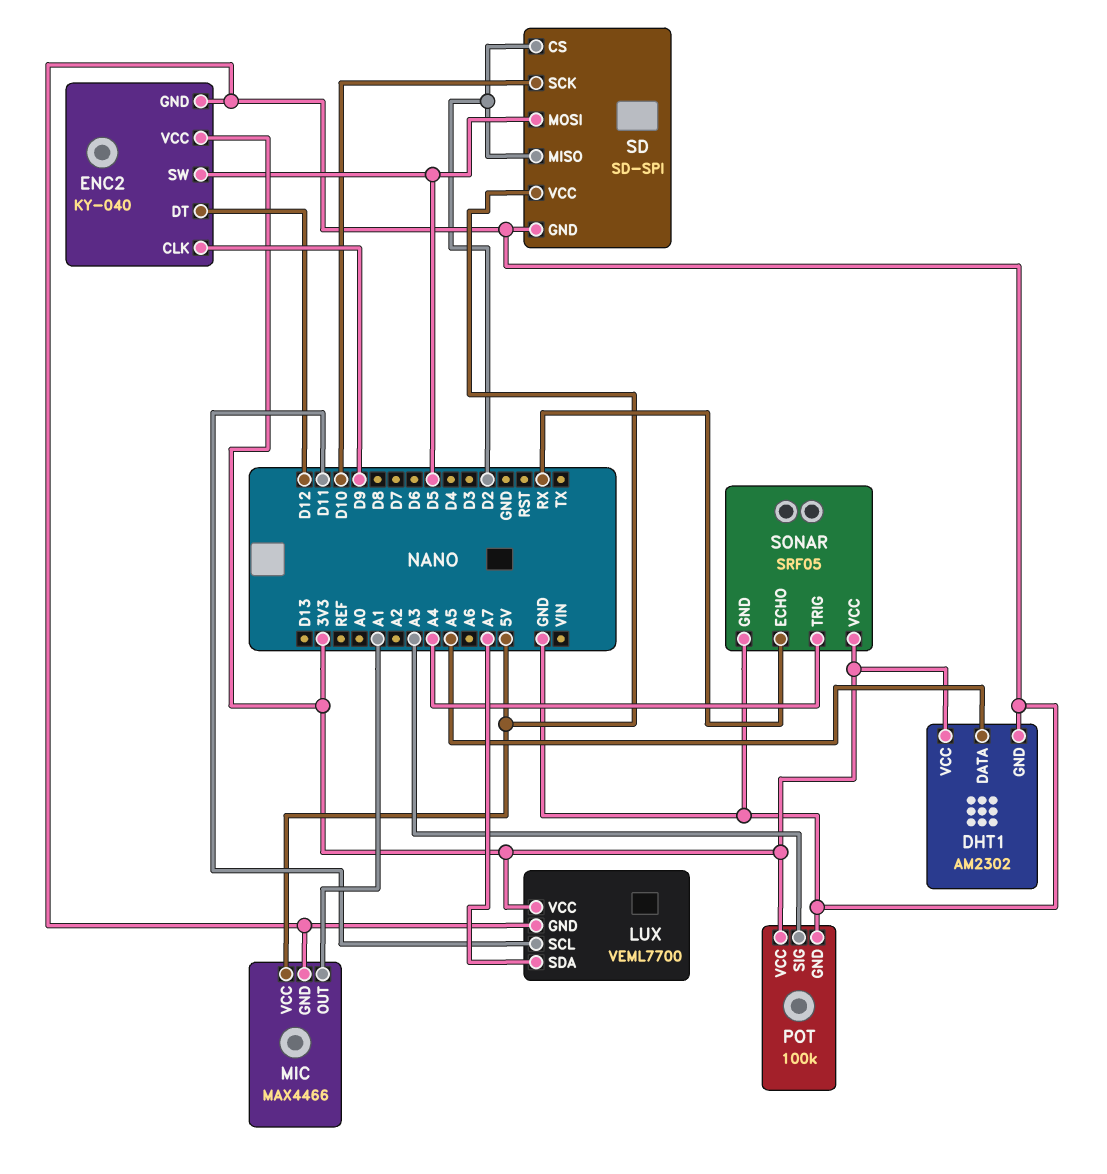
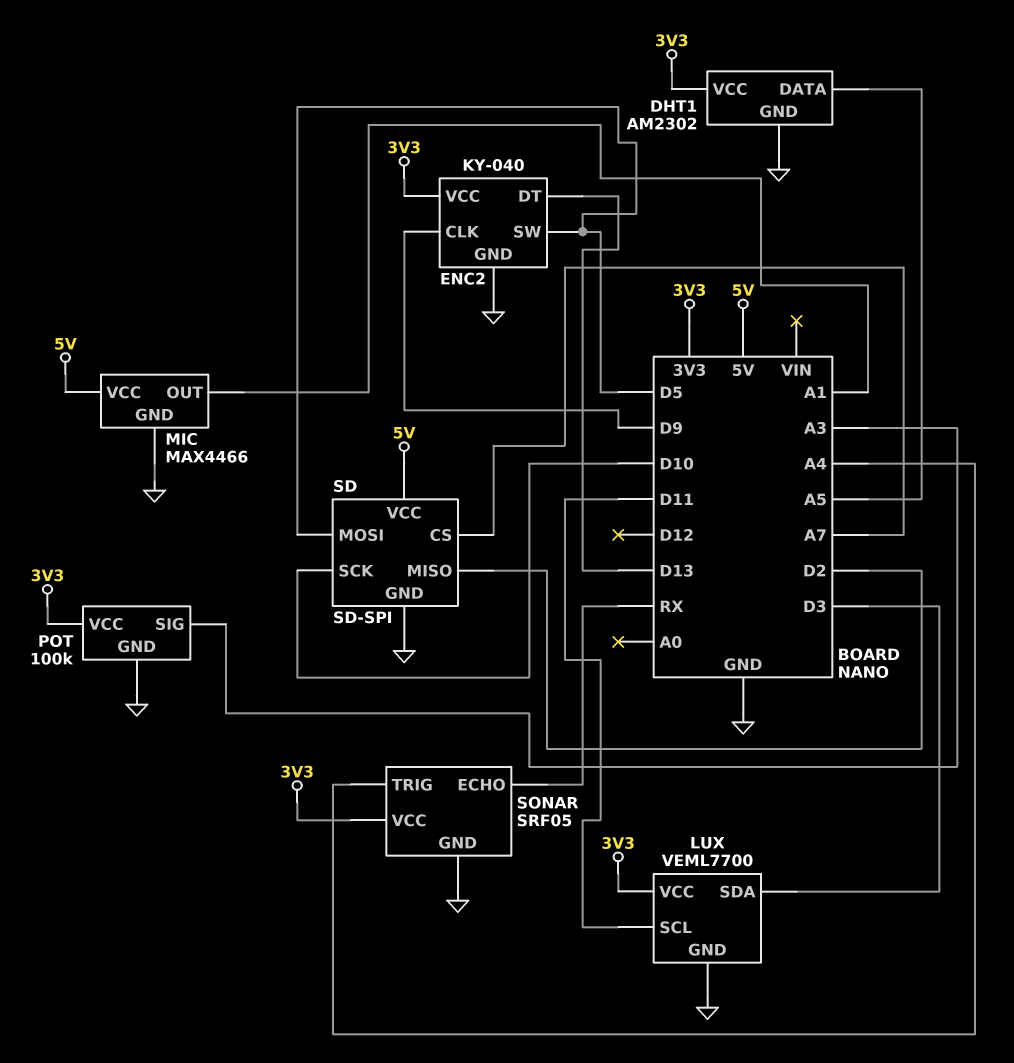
ENC2 pin DT: D12 -> D13
LUX pin SDA: A7 -> D3
SD pin CS: D2 -> A7

